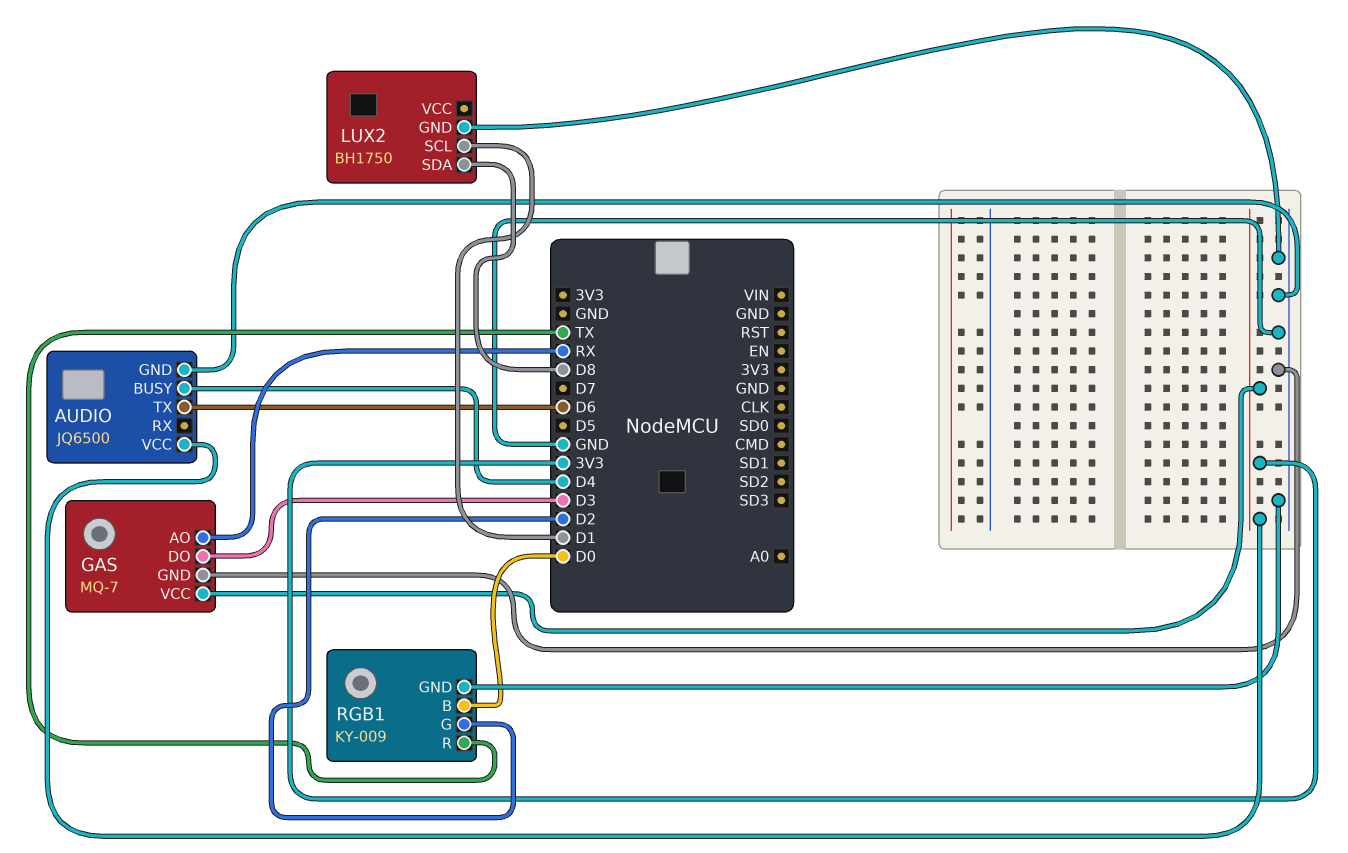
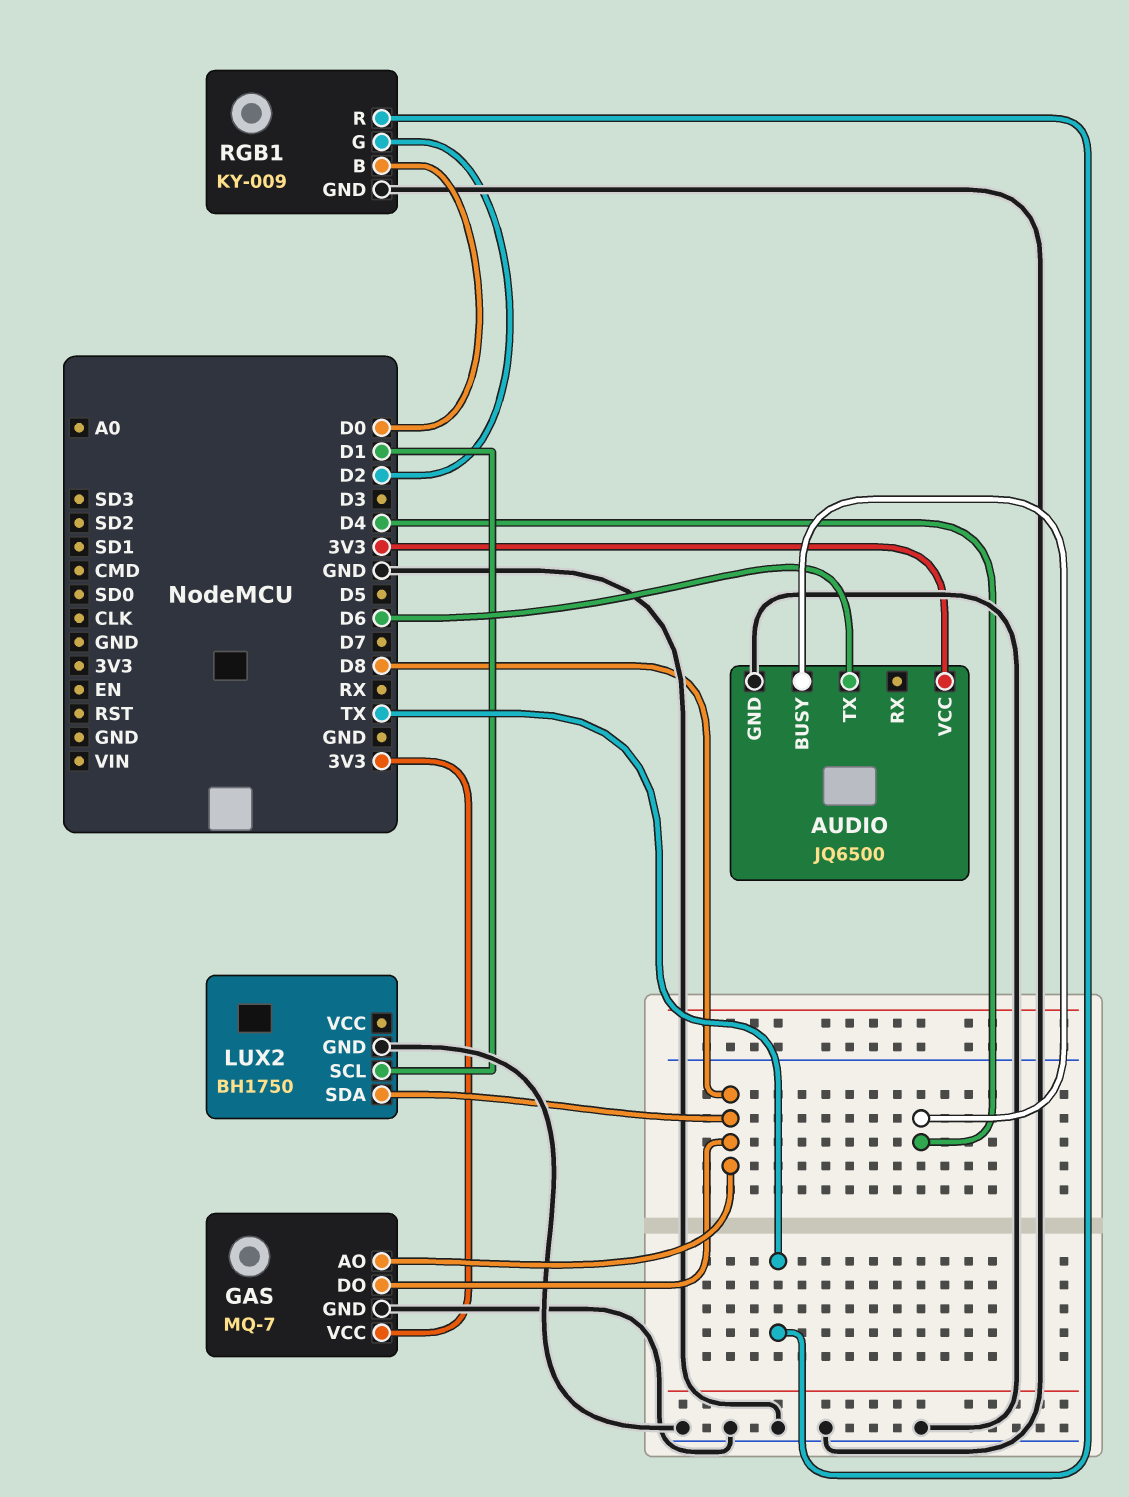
GAS pin AO: RX -> D8
GAS pin DO: D3 -> D8

